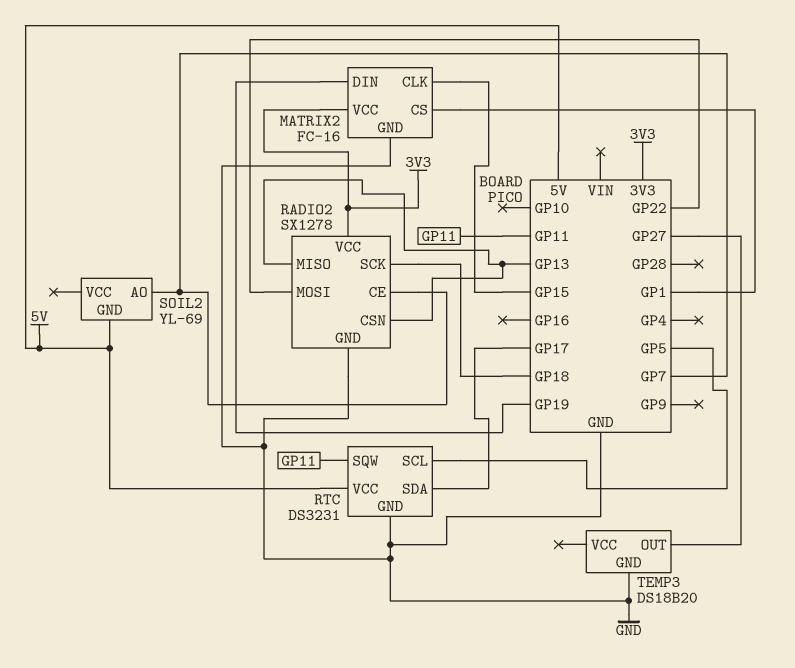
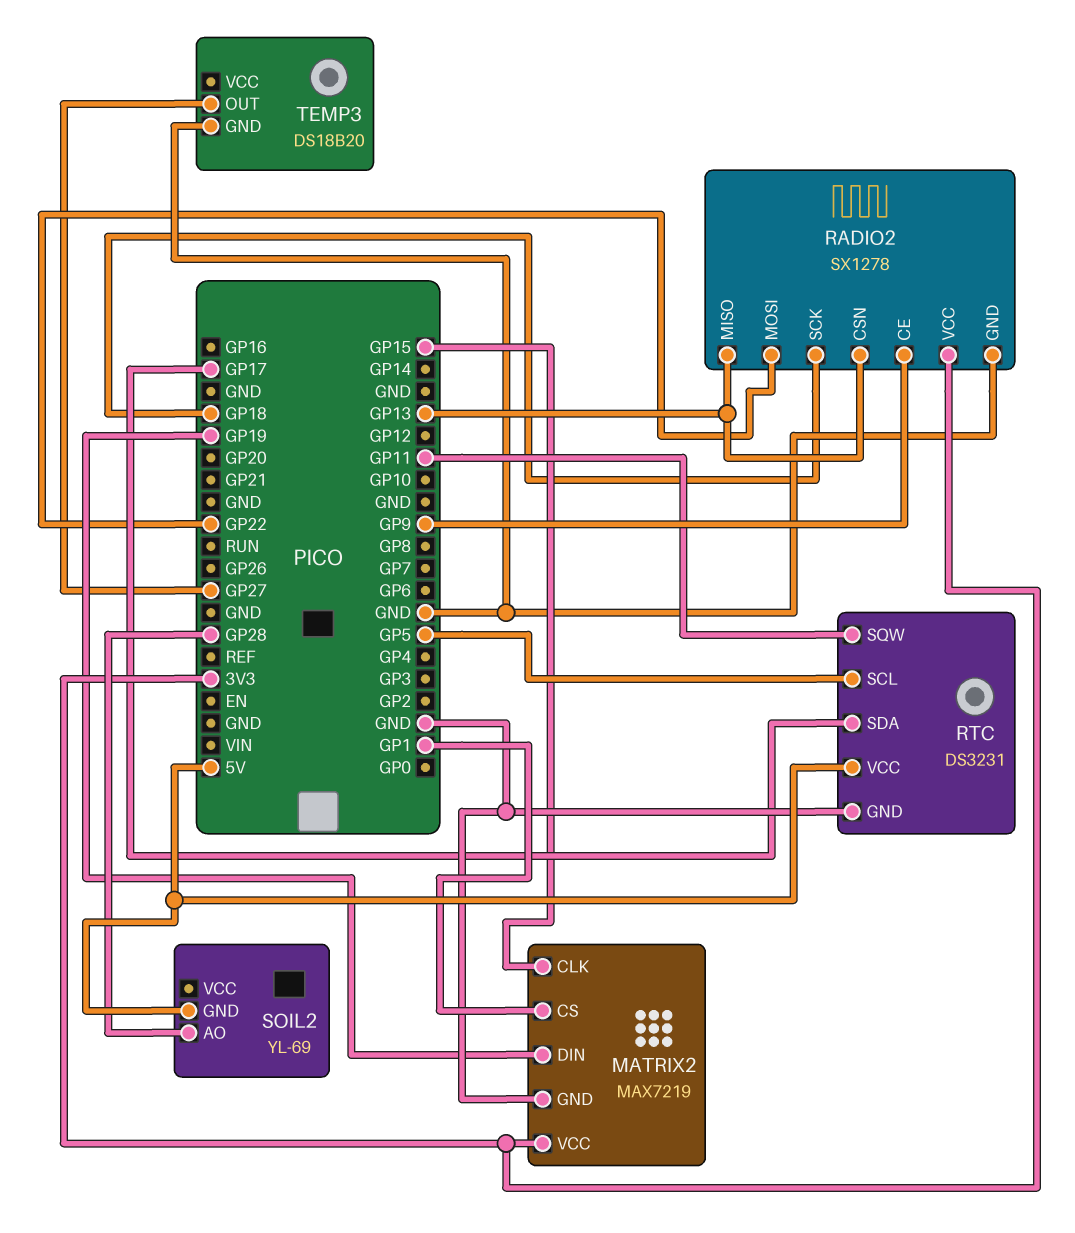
MATRIX2: FC-16 -> MAX7219
RADIO2 pin CE: GP7 -> GP9
SOIL2 pin AO: GP7 -> GP28

